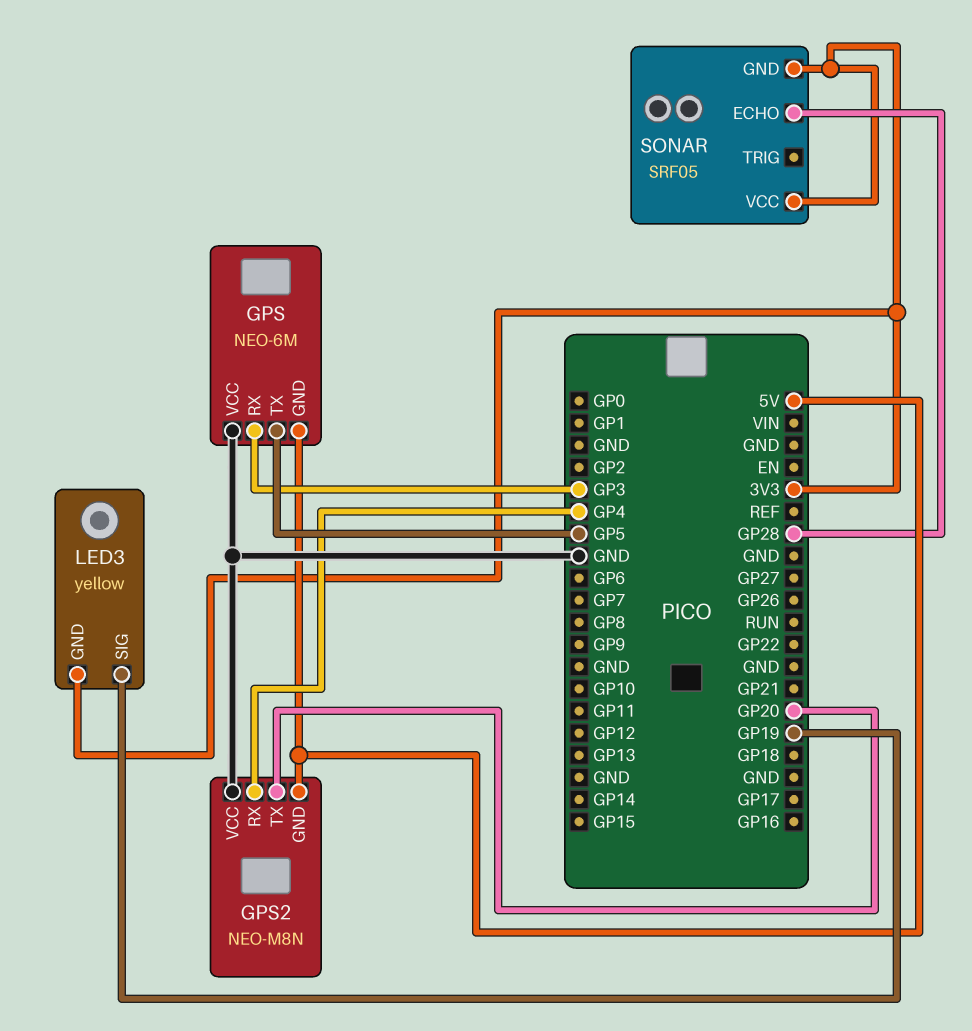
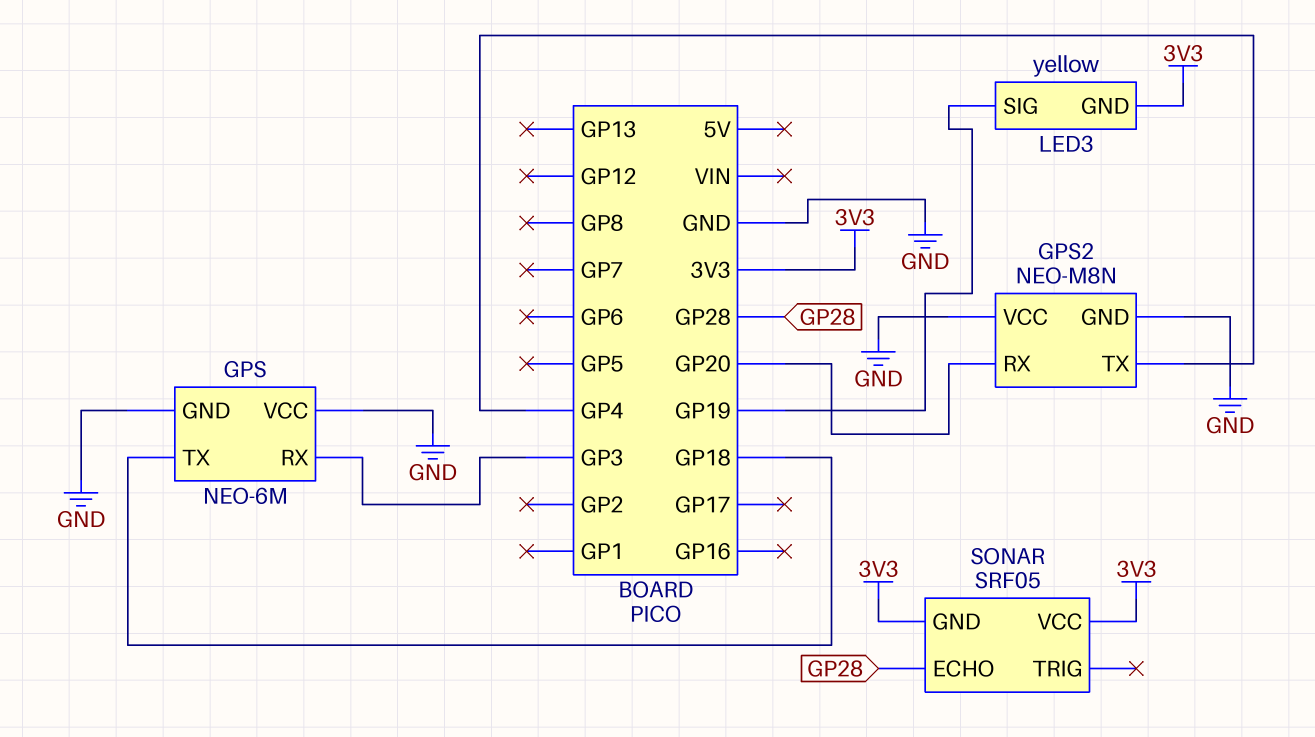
GPS pin GND: 5V -> GND
GPS pin TX: GP5 -> GP18
GPS2 pin GND: 5V -> GND
GPS2 pin RX: GP4 -> GP20
GPS2 pin TX: GP20 -> GP4

